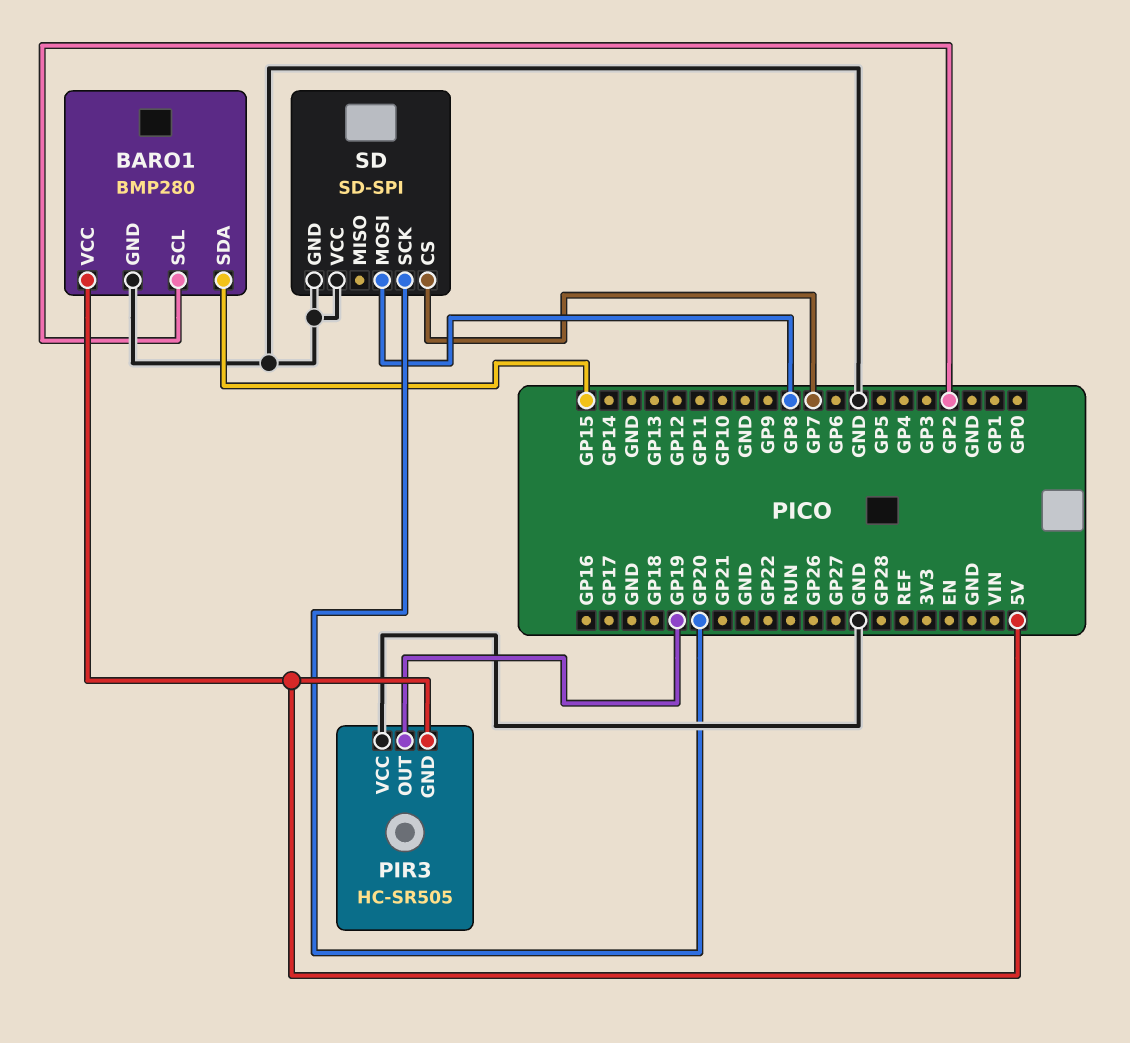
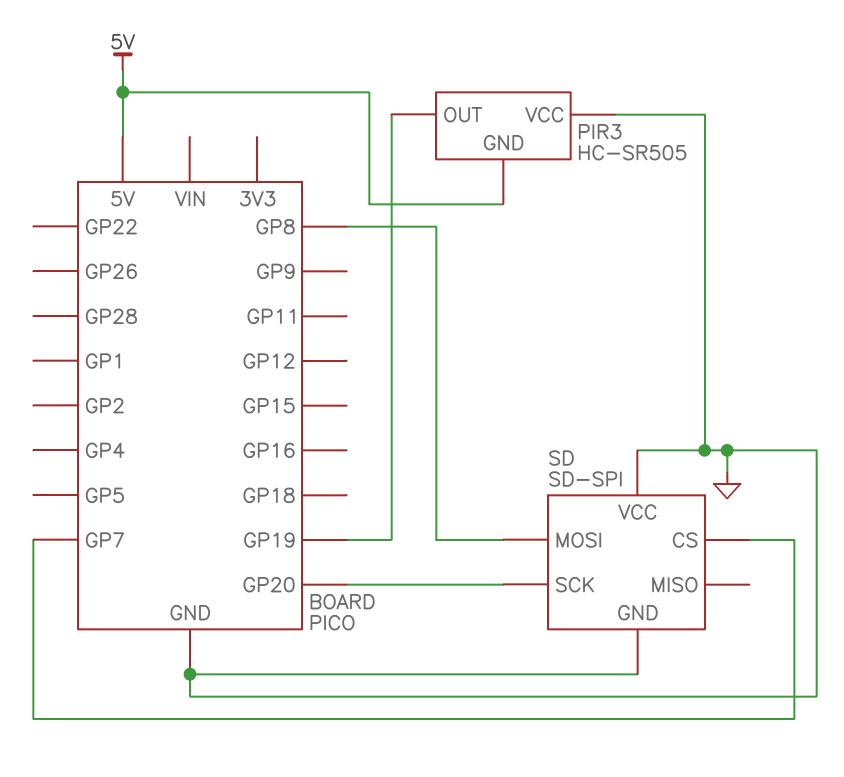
BARO1: BMP280 -> none
BARO1 pin GND: GND -> none
BARO1 pin SCL: GP2 -> none
BARO1 pin SDA: GP15 -> none
BARO1 pin VCC: 5V -> none

